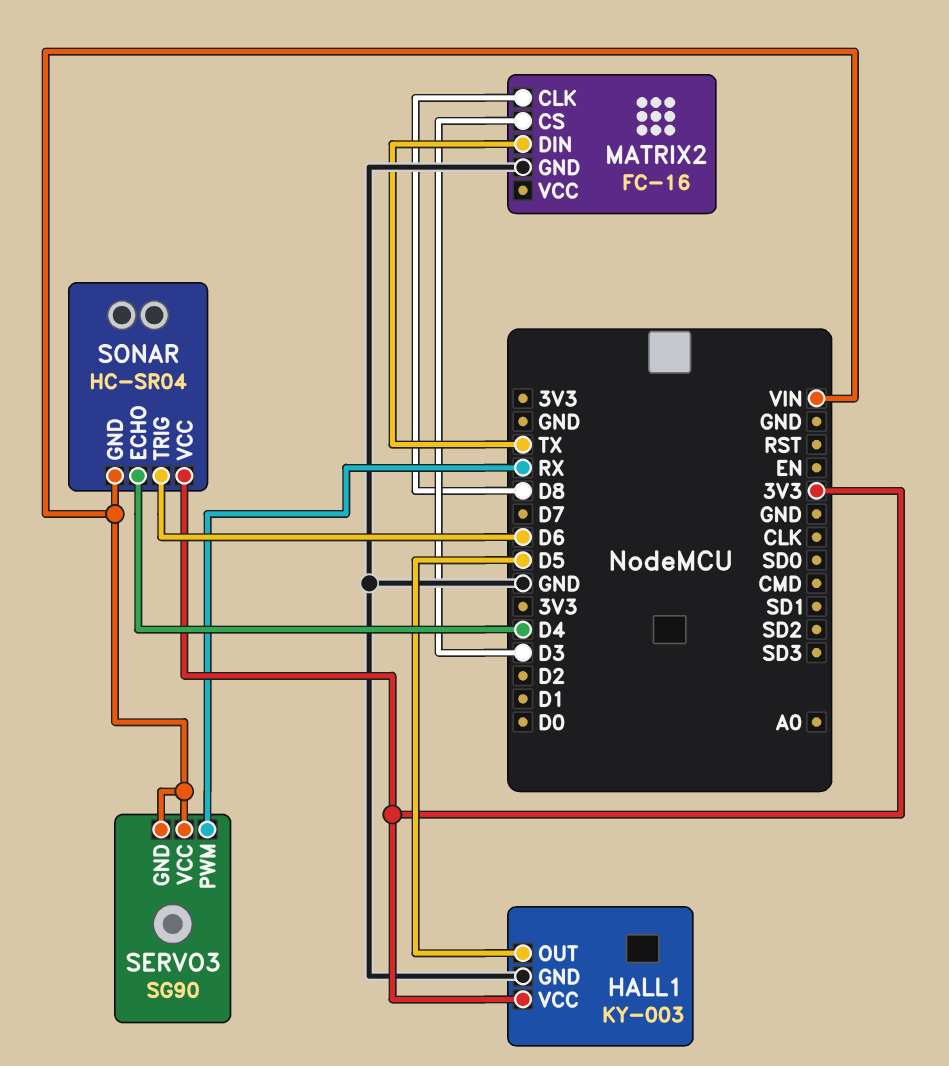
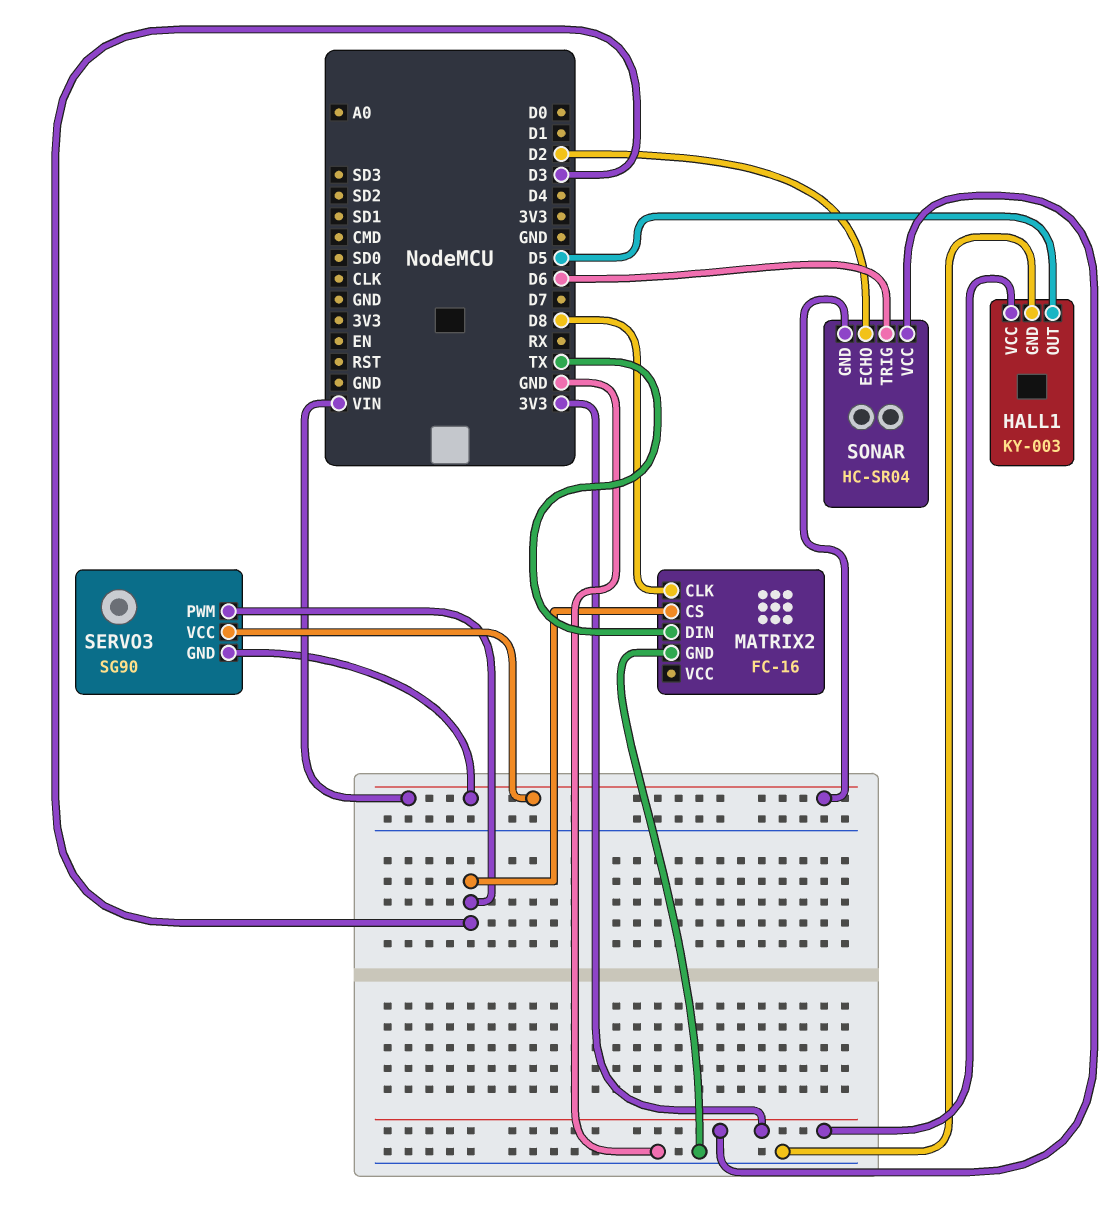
SERVO3 pin PWM: RX -> D3
SONAR pin ECHO: D4 -> D2

